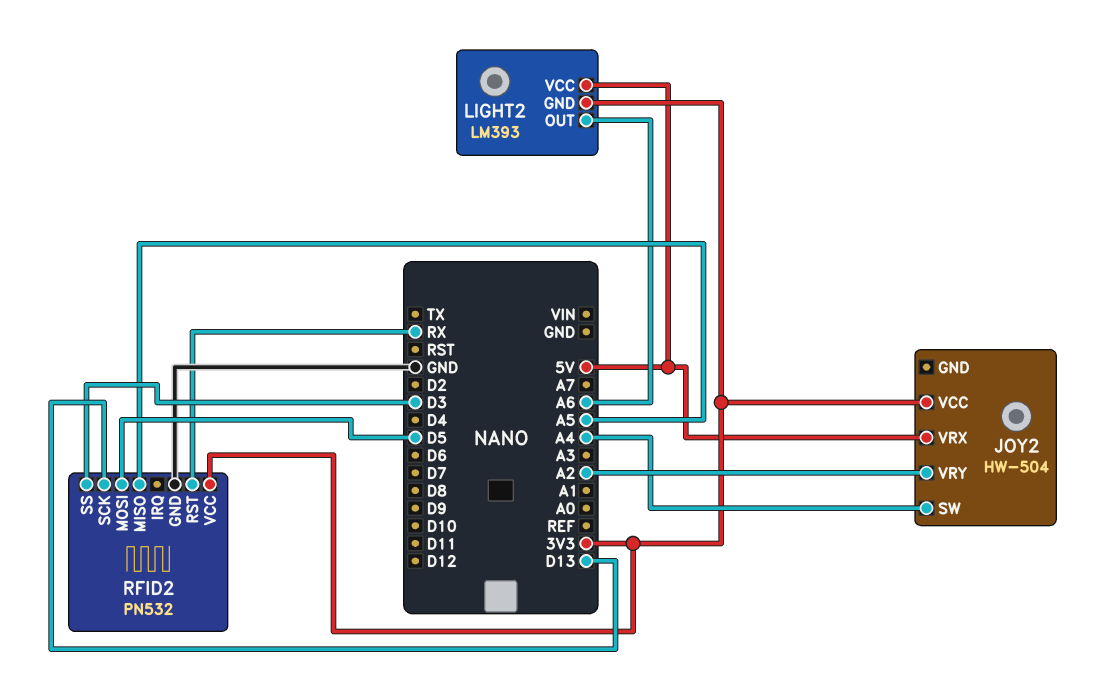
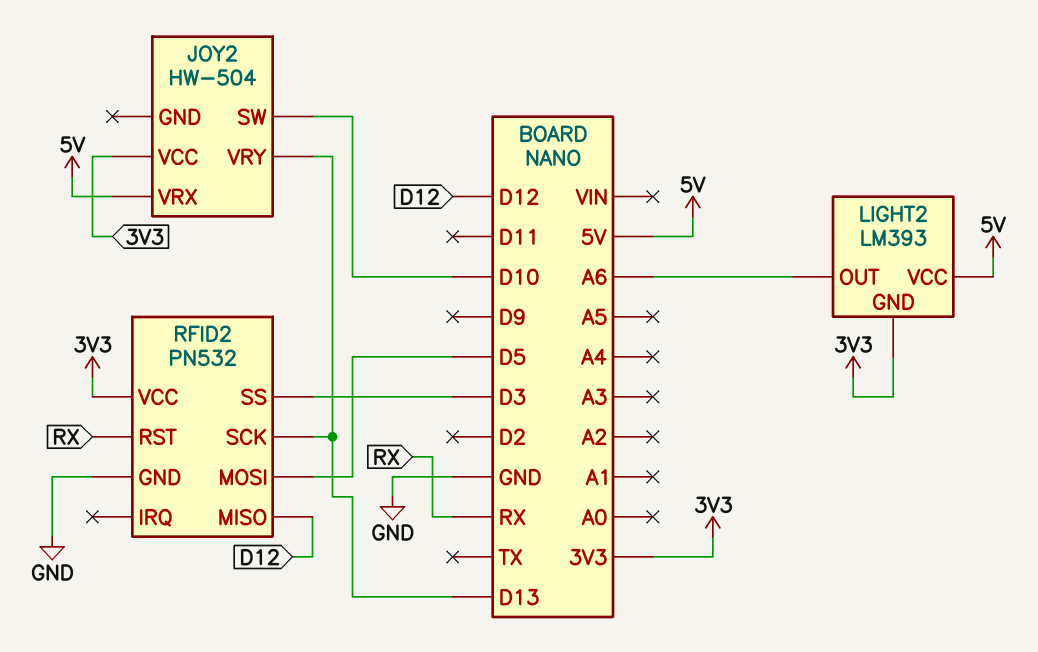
JOY2 pin SW: A4 -> D10
JOY2 pin VRY: A2 -> D13
RFID2 pin MISO: A5 -> D12

